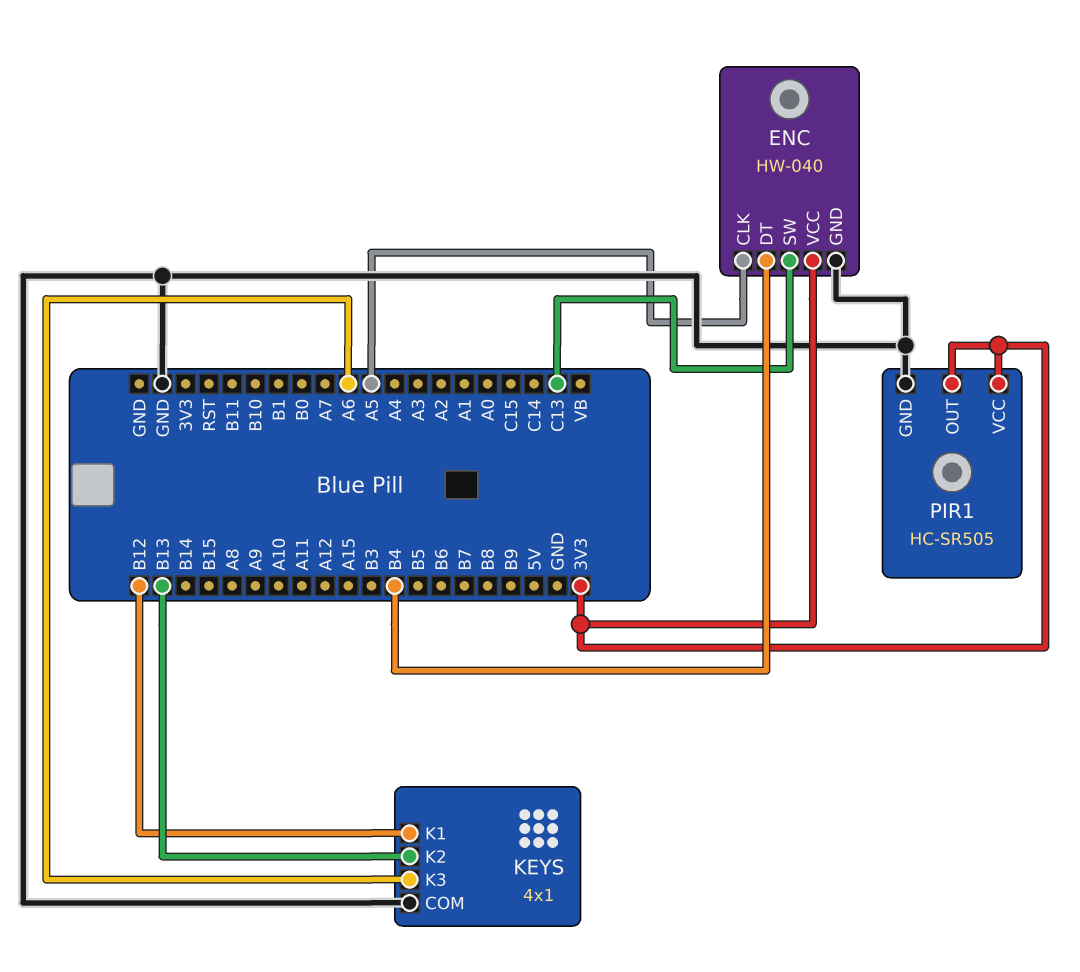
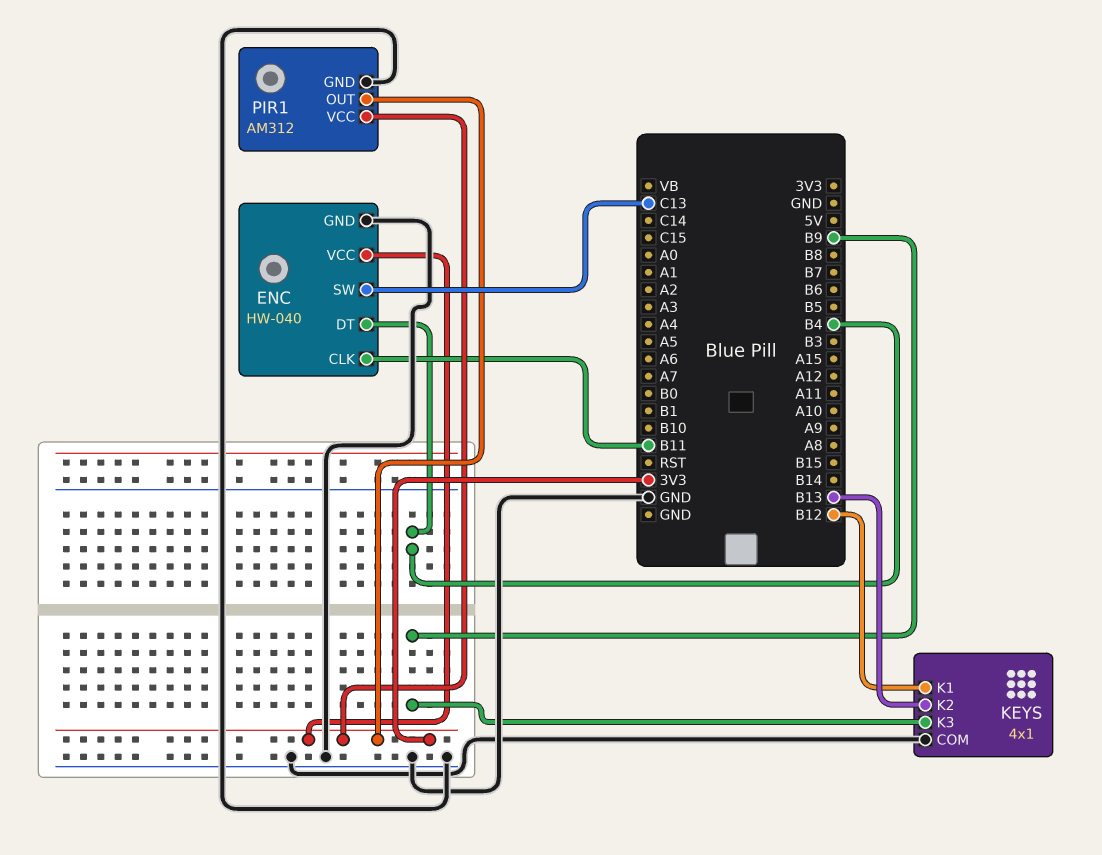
ENC pin CLK: A5 -> B11
KEYS pin K3: A6 -> B9
PIR1: HC-SR505 -> AM312

